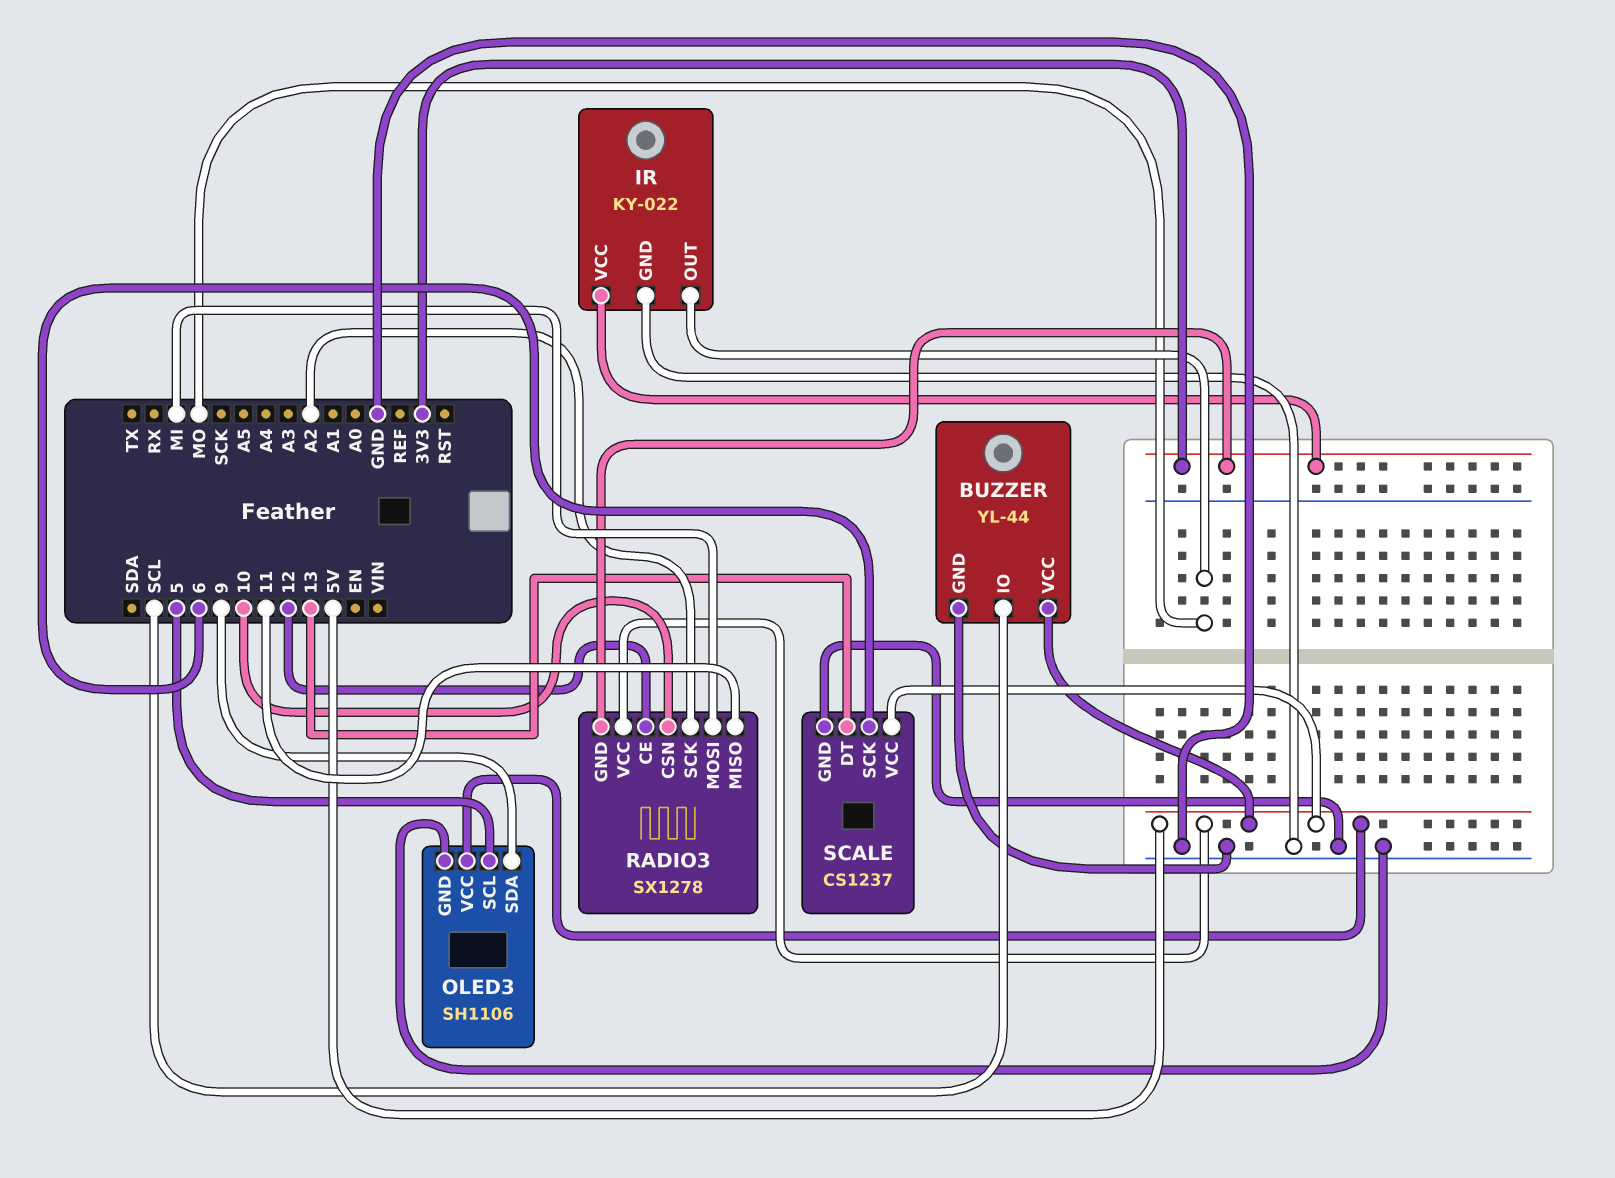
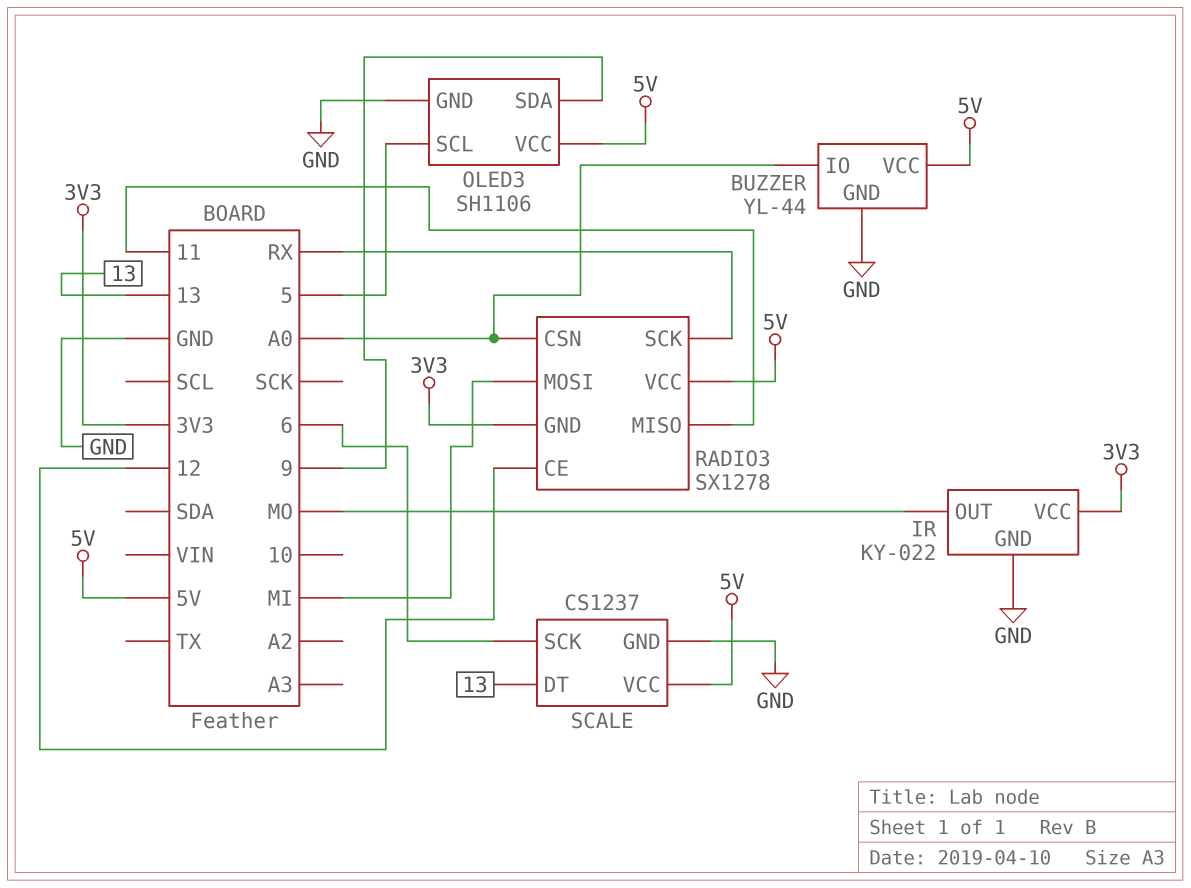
BUZZER pin IO: SCL -> A0
RADIO3 pin CSN: 10 -> A0
RADIO3 pin SCK: A2 -> RX

